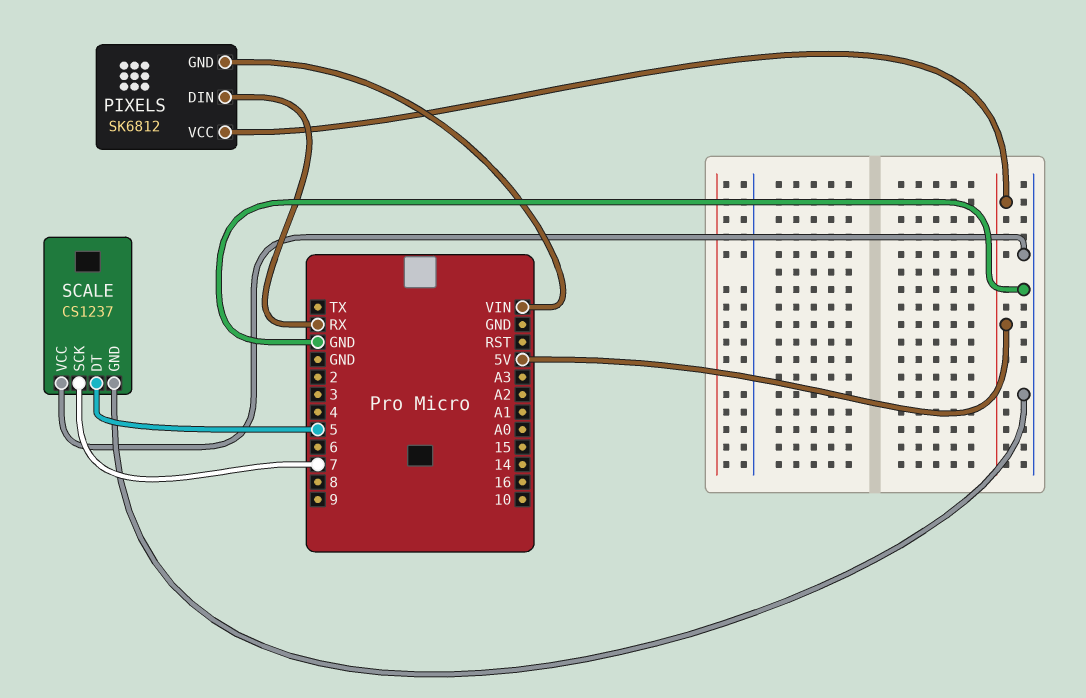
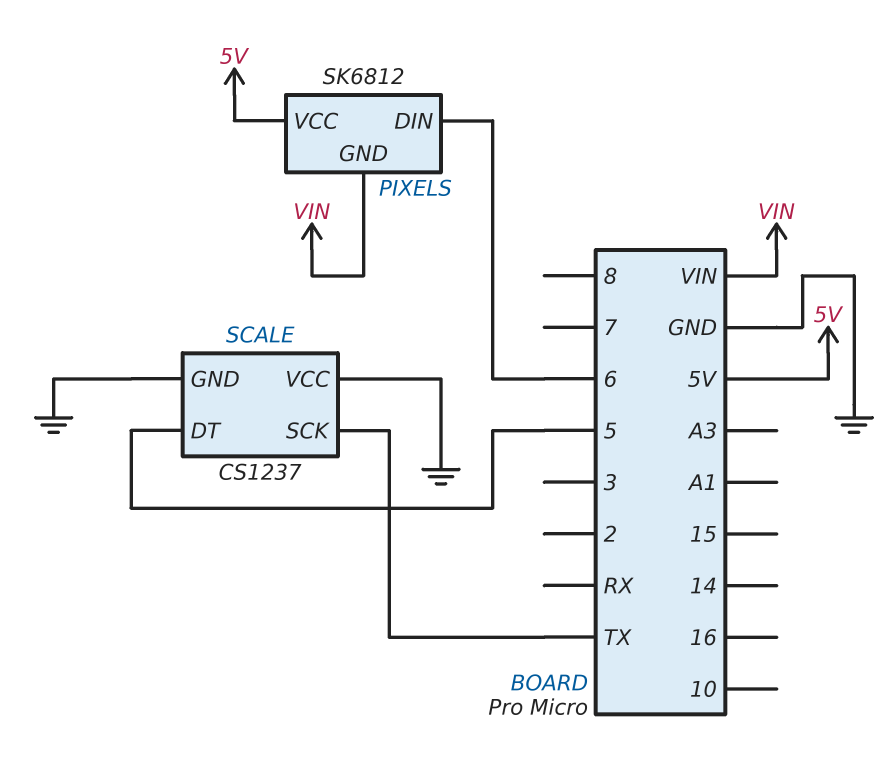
PIXELS pin DIN: RX -> 6
SCALE pin SCK: 7 -> TX

